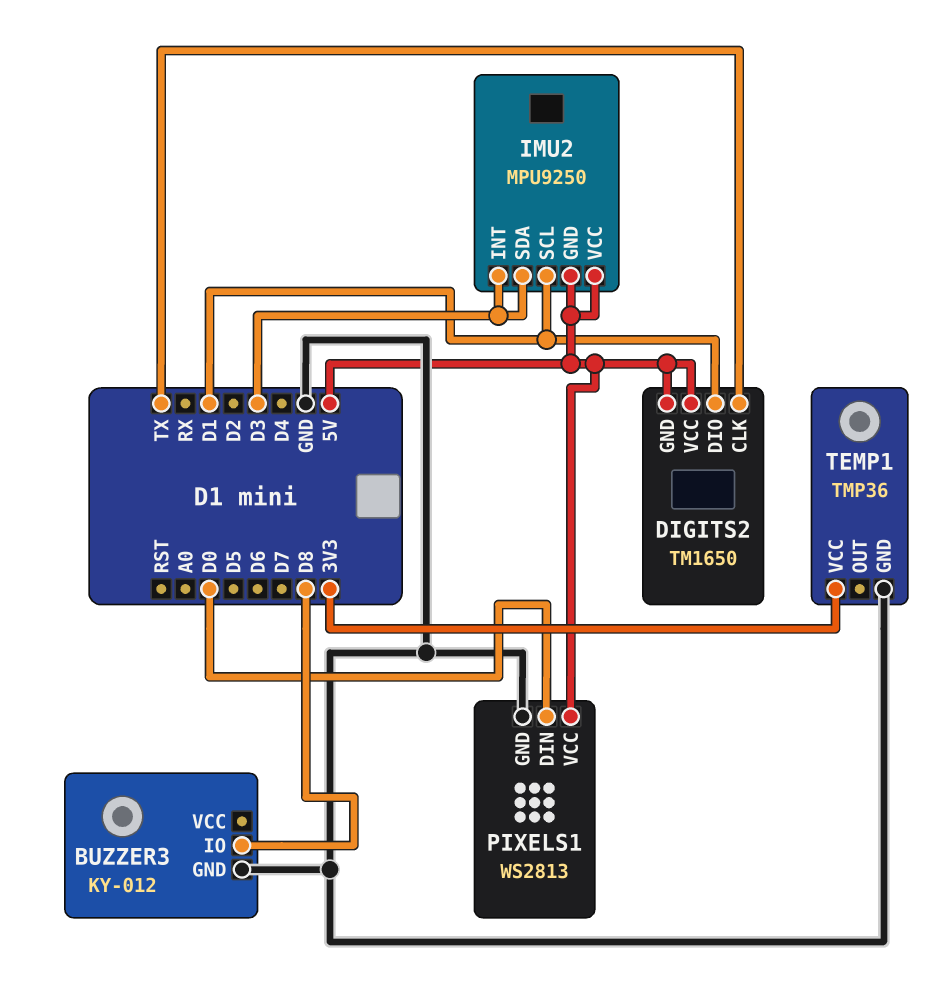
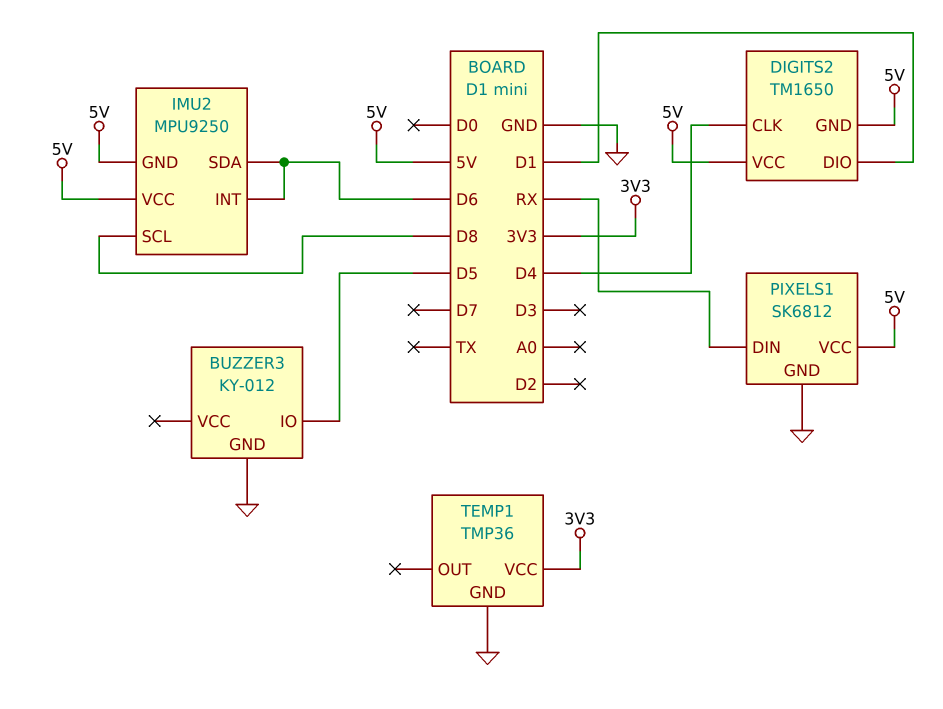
BUZZER3 pin IO: D8 -> D5
DIGITS2 pin CLK: TX -> D4
IMU2 pin INT: D3 -> D6
IMU2 pin SCL: D1 -> D8
IMU2 pin SDA: D3 -> D6
PIXELS1: WS2813 -> SK6812
PIXELS1 pin DIN: D0 -> RX

